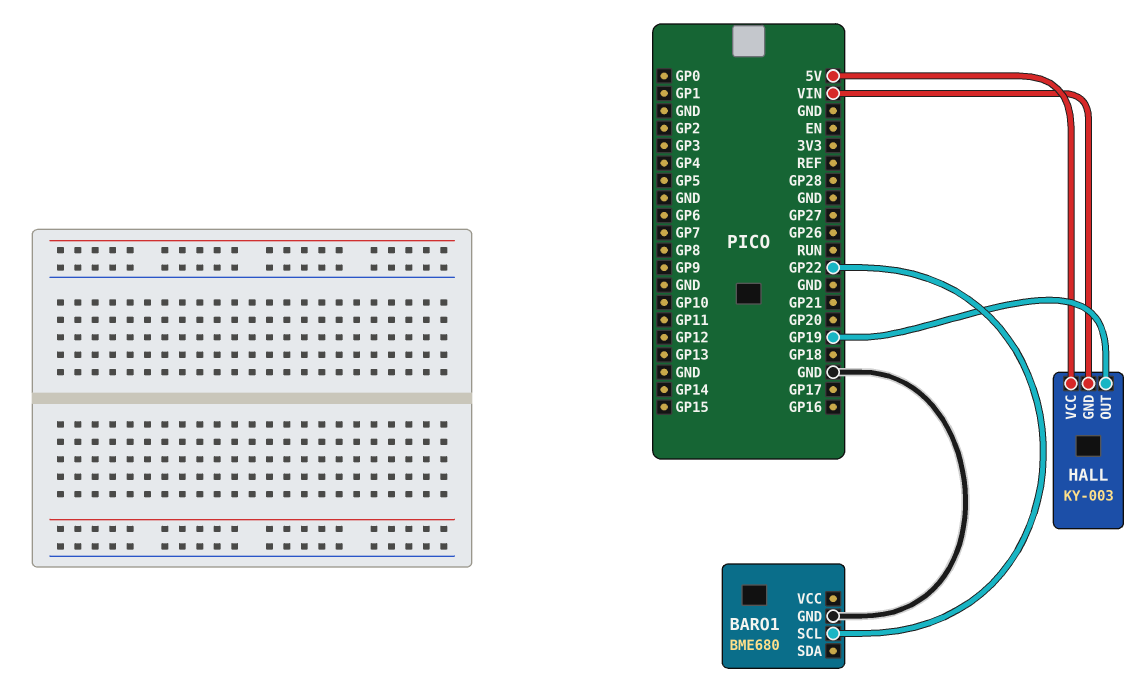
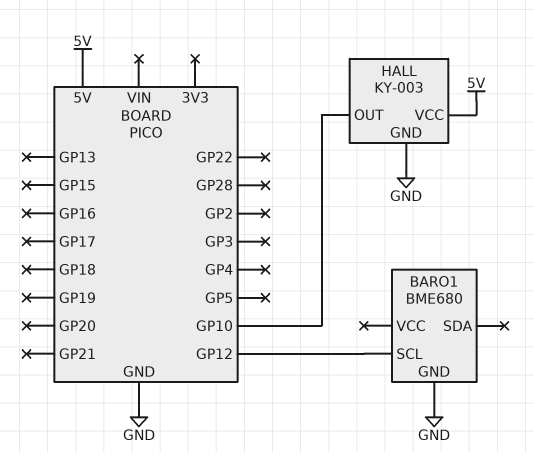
BARO1 pin SCL: GP22 -> GP12
HALL pin GND: VIN -> GND
HALL pin OUT: GP19 -> GP10

